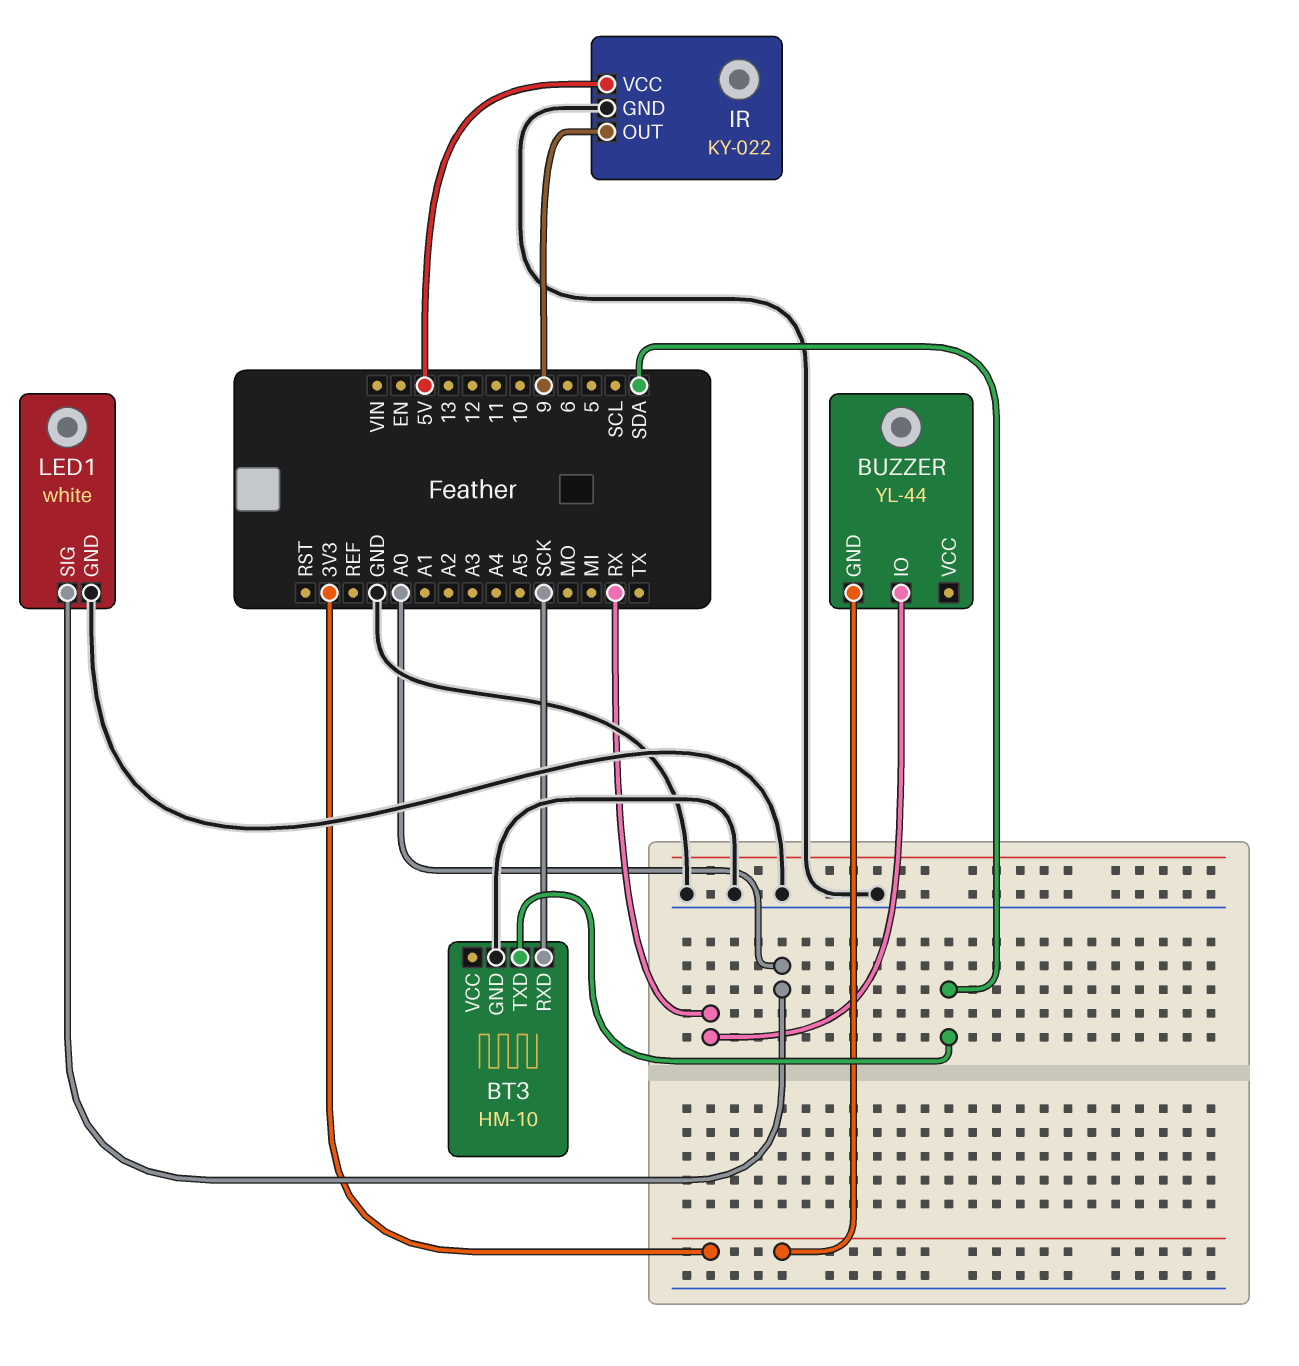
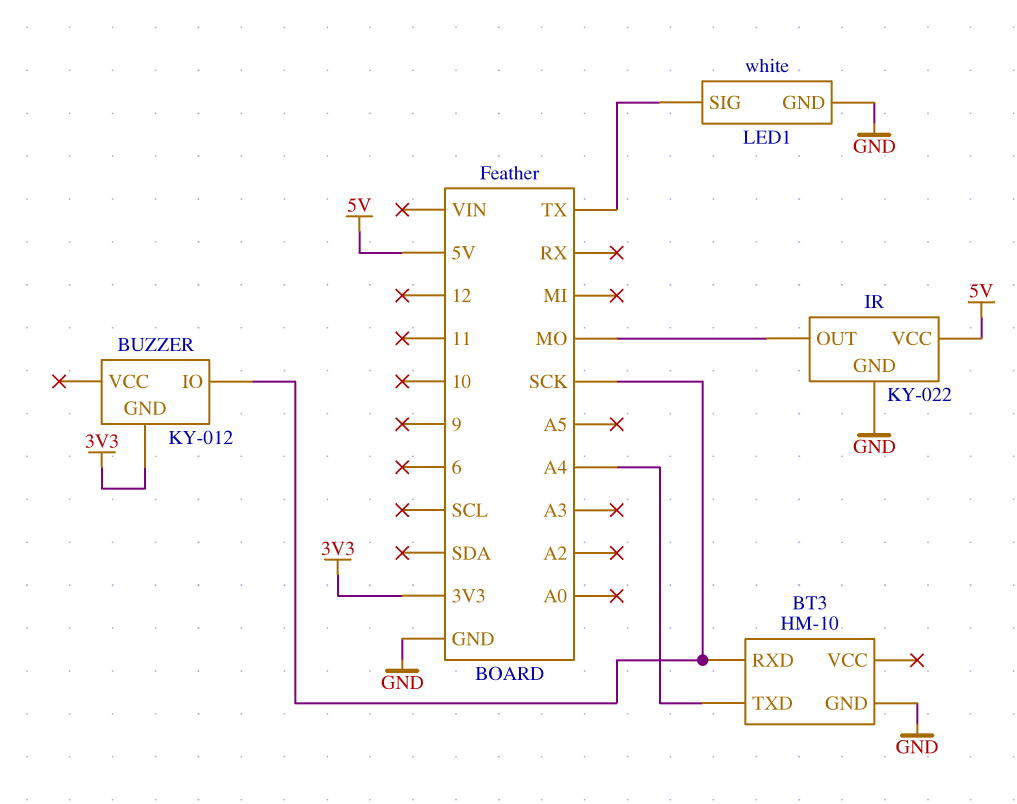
BT3 pin TXD: SDA -> A4
BUZZER: YL-44 -> KY-012
BUZZER pin IO: RX -> SCK
IR pin OUT: 9 -> MO
LED1 pin SIG: A0 -> TX

